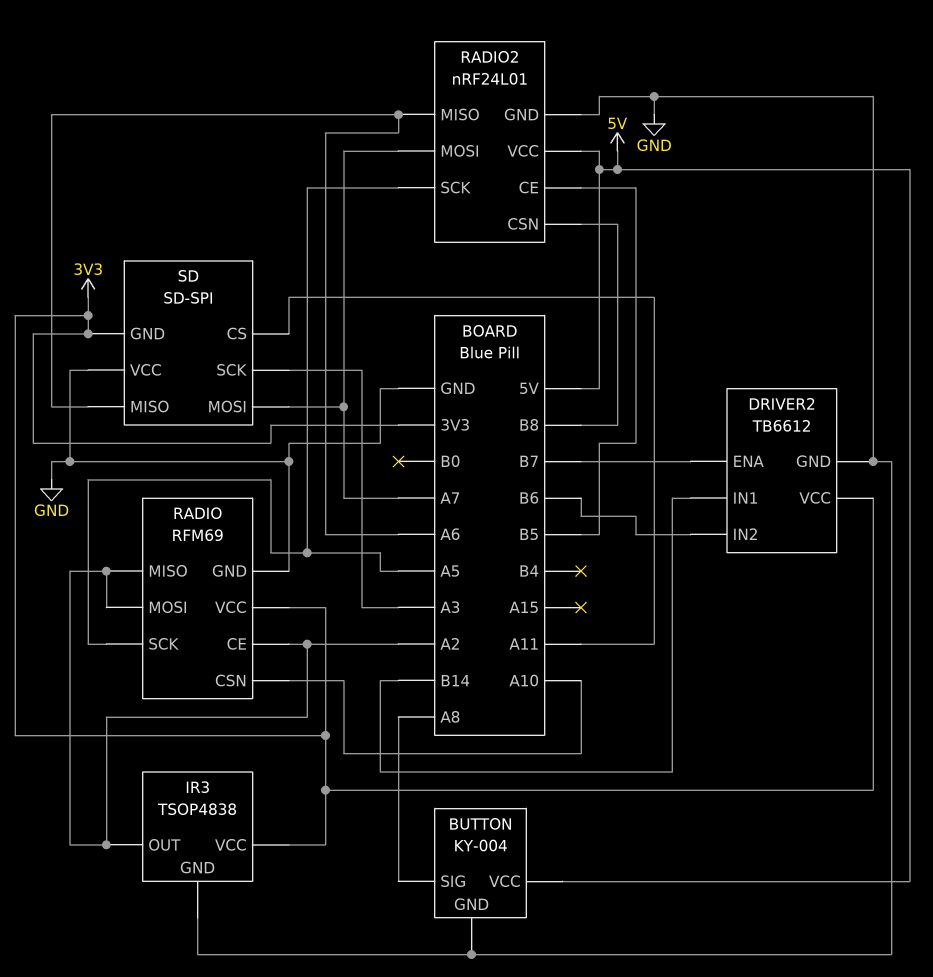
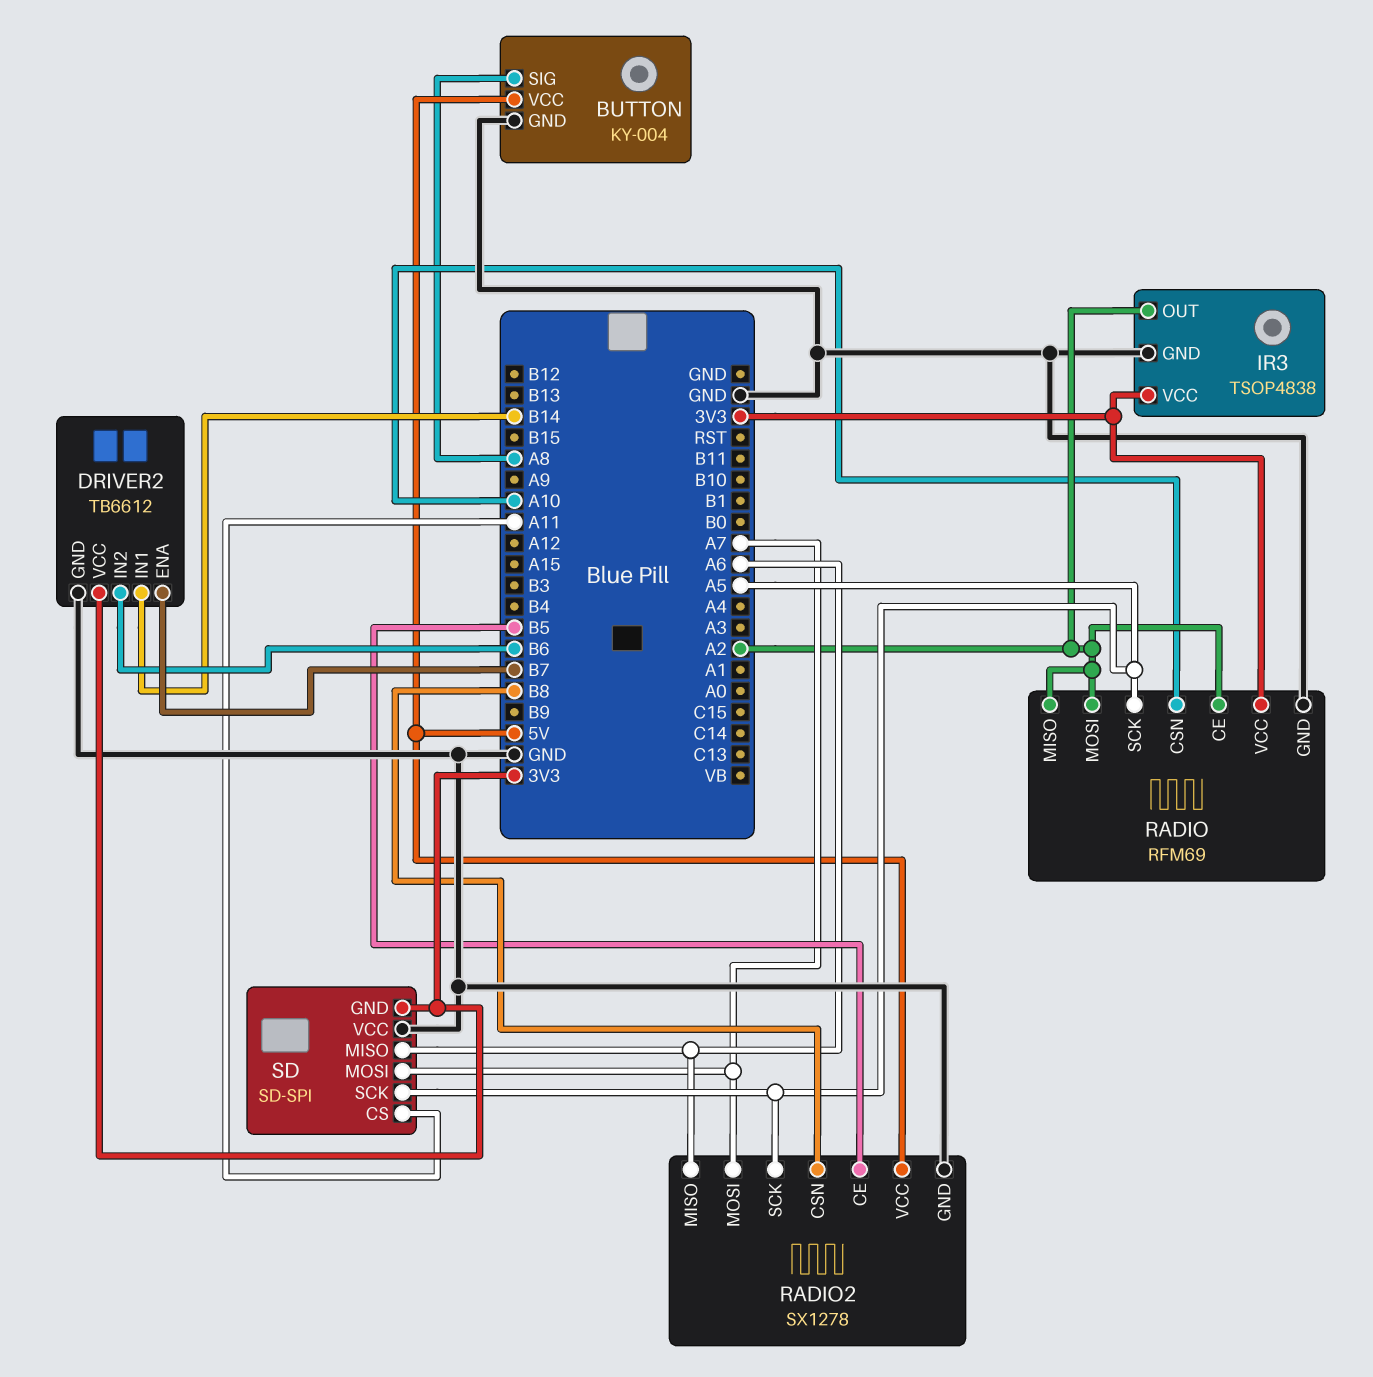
RADIO2: nRF24L01 -> SX1278
SD pin SCK: A3 -> A5

